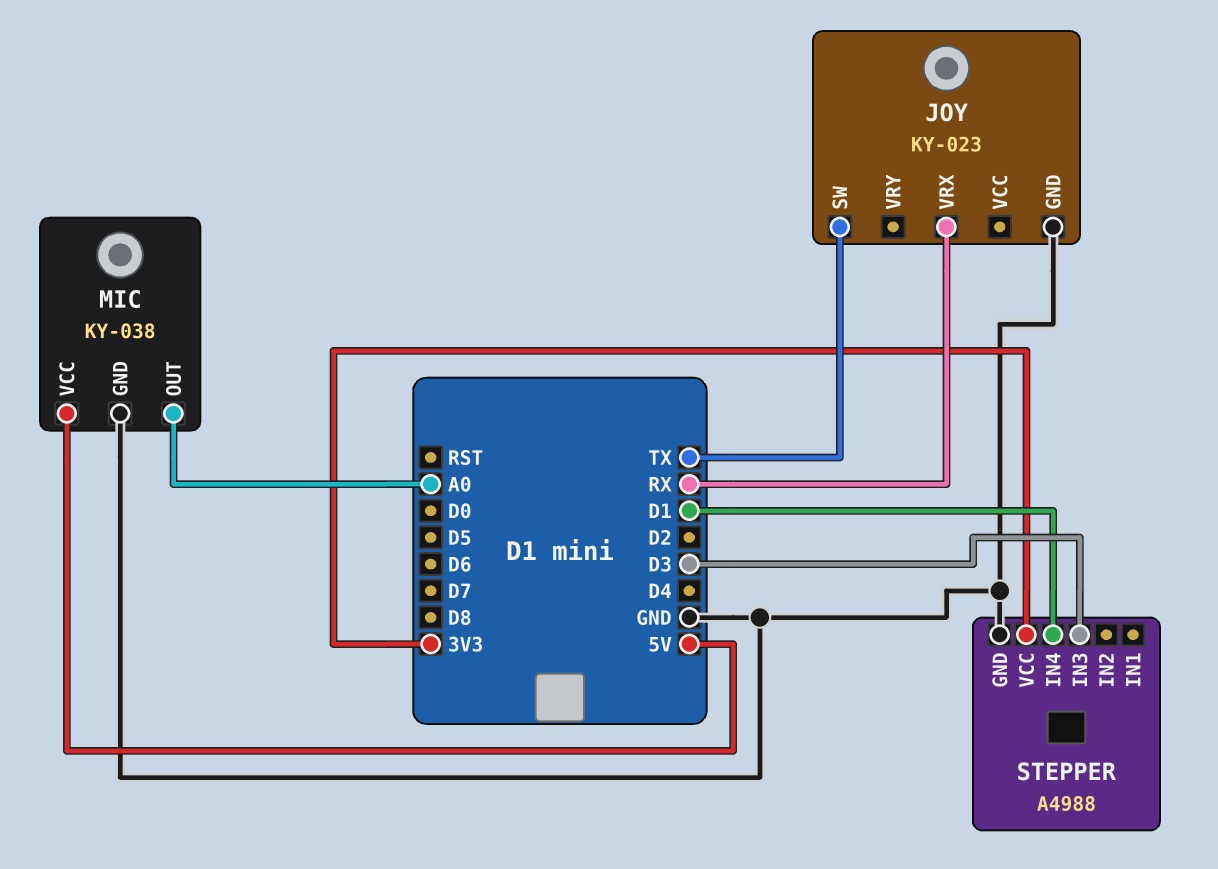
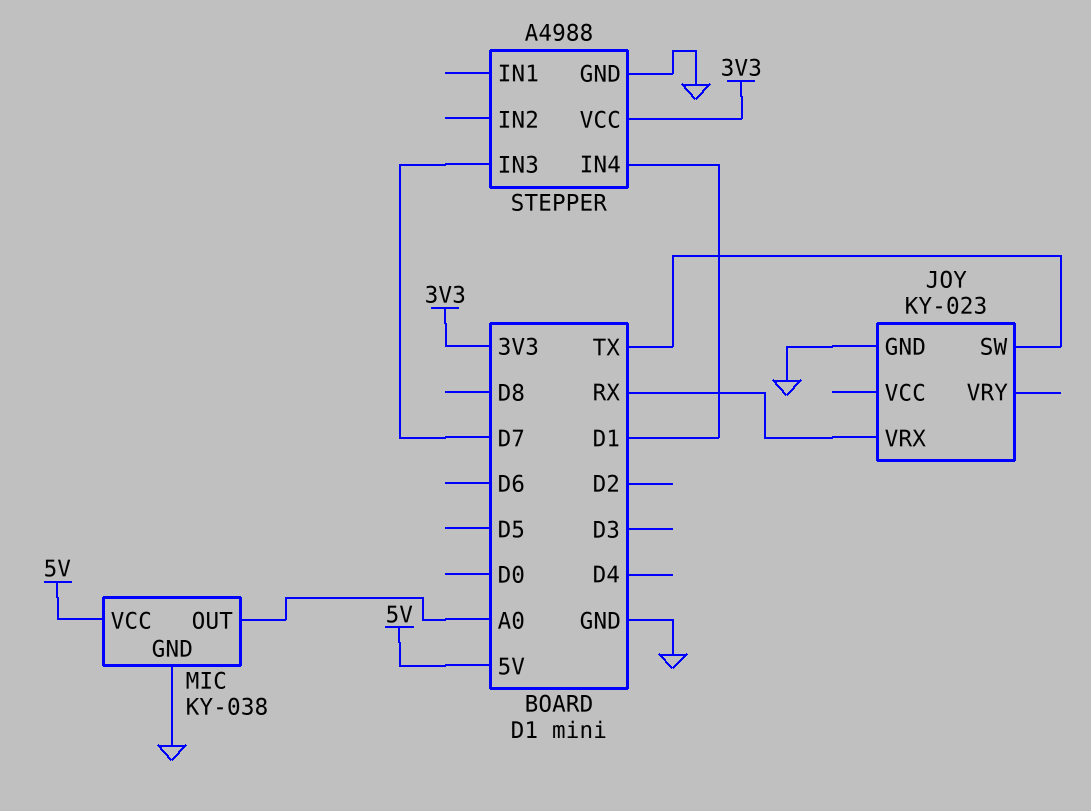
STEPPER pin IN3: D3 -> D7

